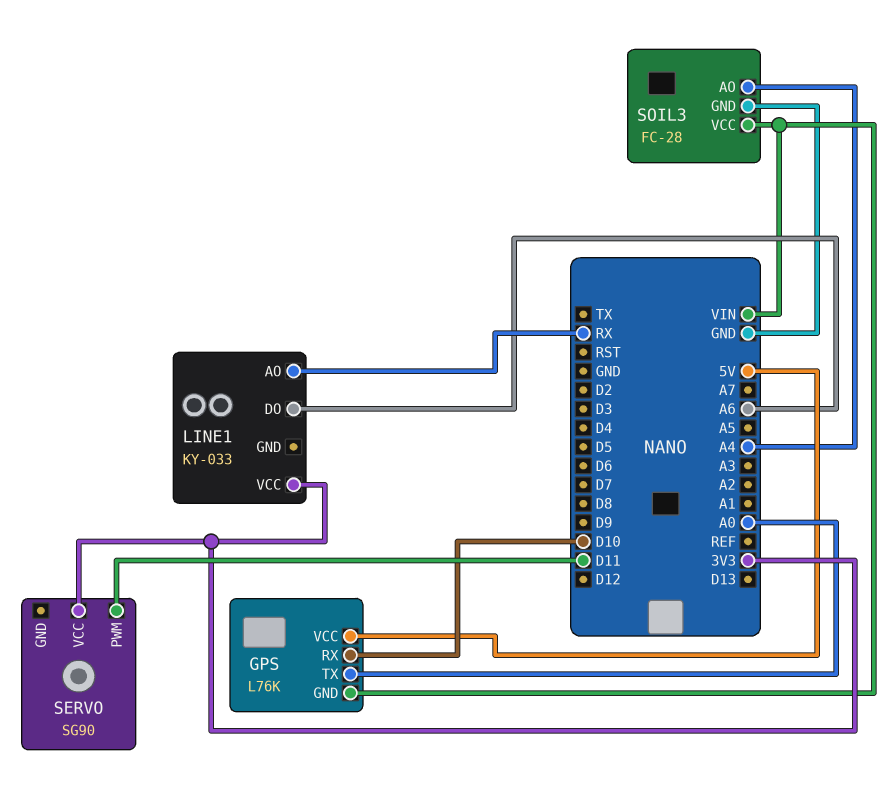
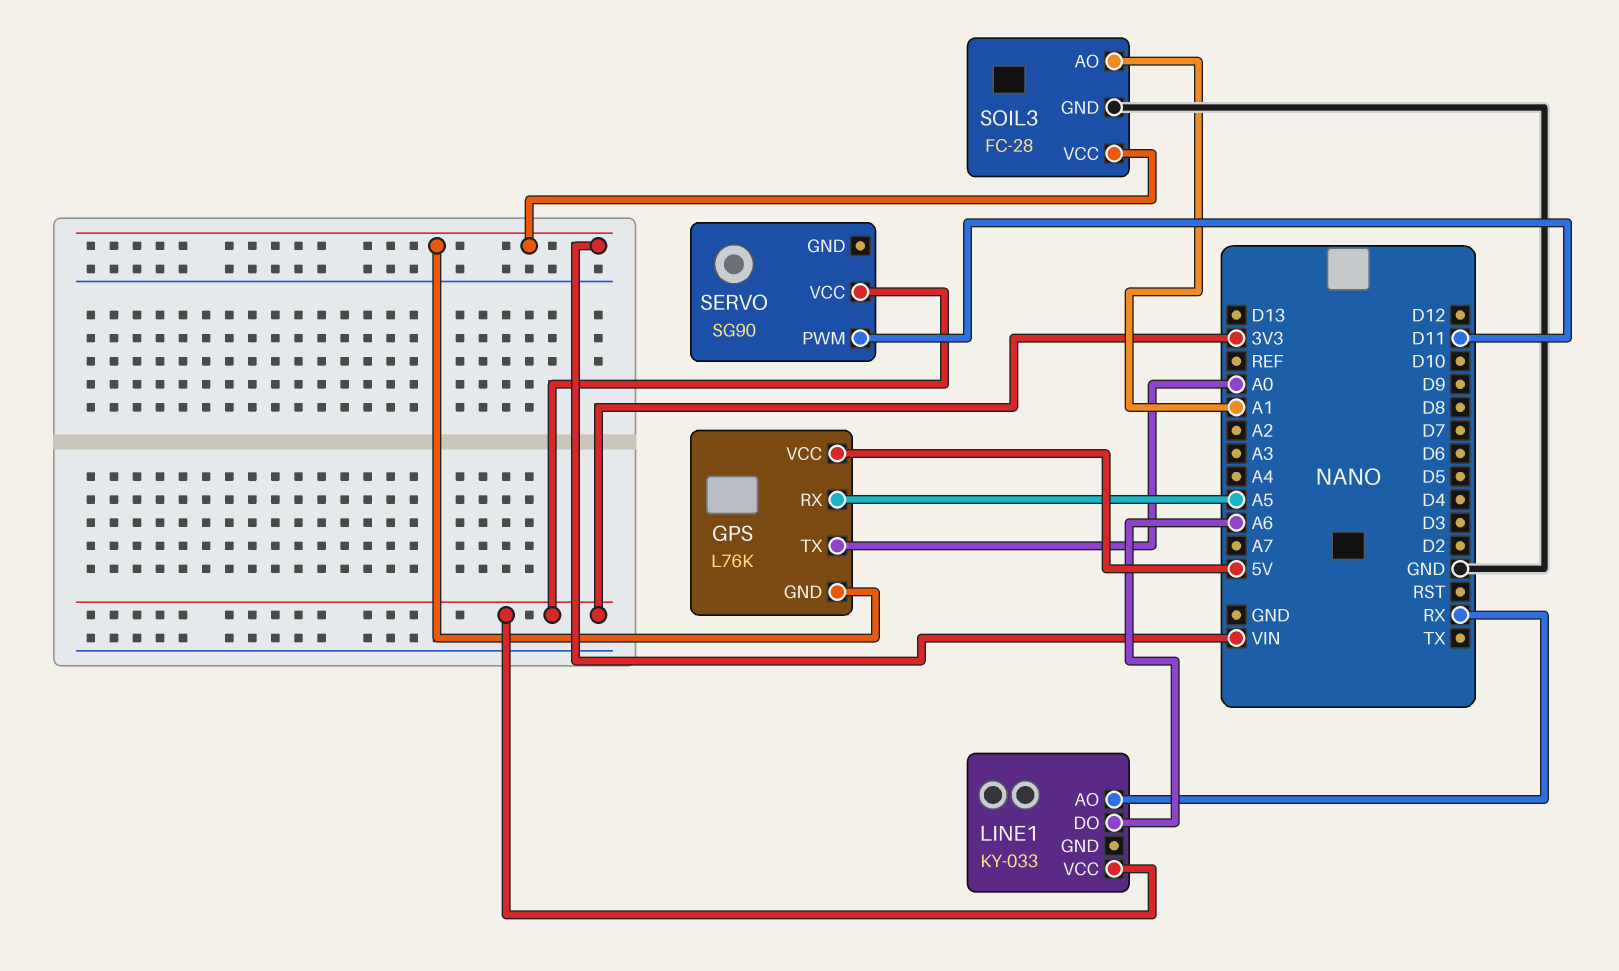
GPS pin RX: D10 -> A5
SOIL3 pin AO: A4 -> A1

